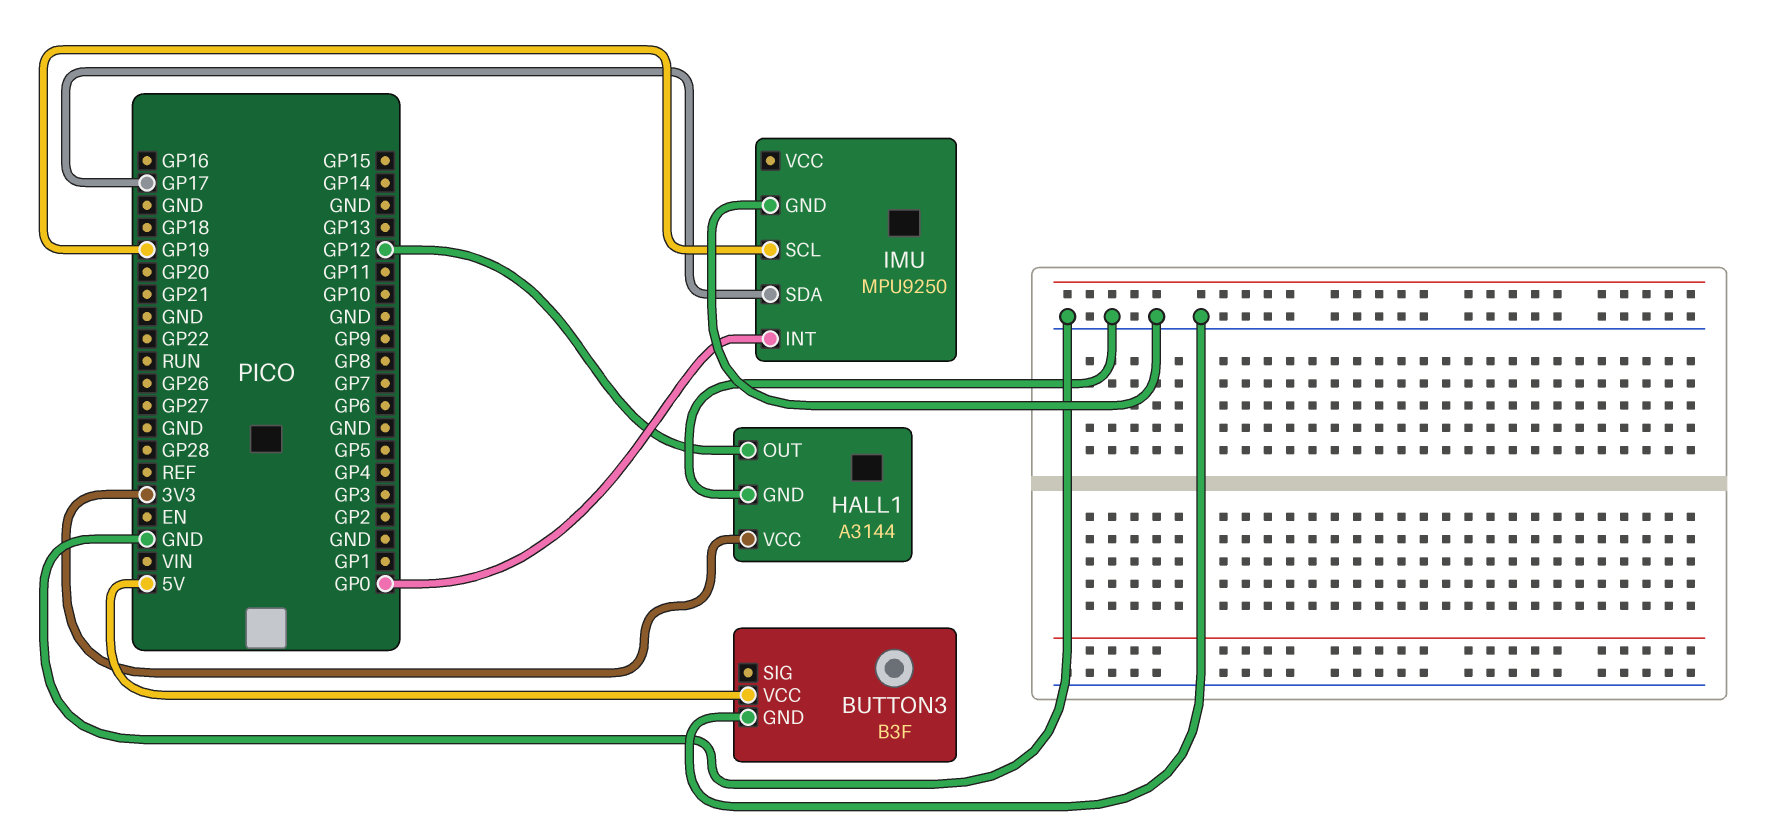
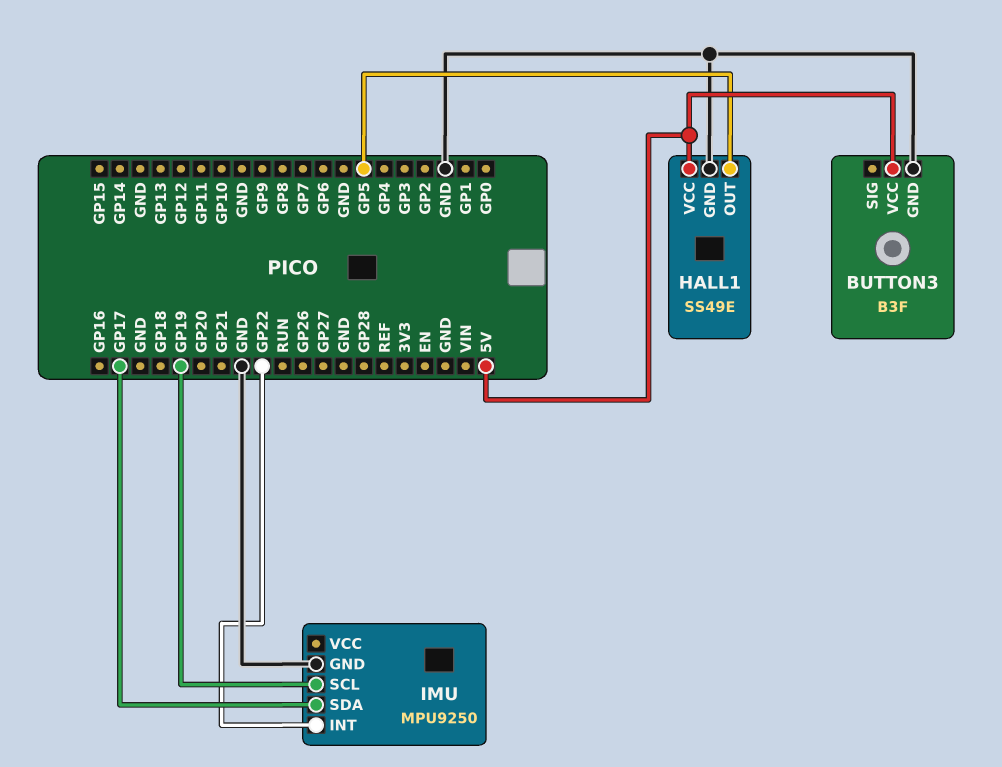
HALL1: A3144 -> SS49E
HALL1 pin OUT: GP12 -> GP5
HALL1 pin VCC: 3V3 -> 5V
IMU pin INT: GP0 -> GP22

